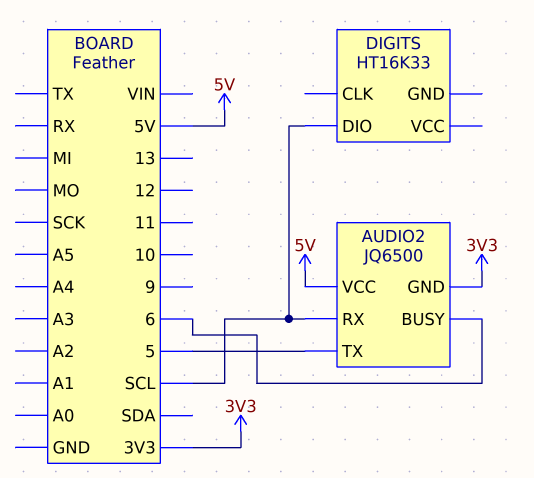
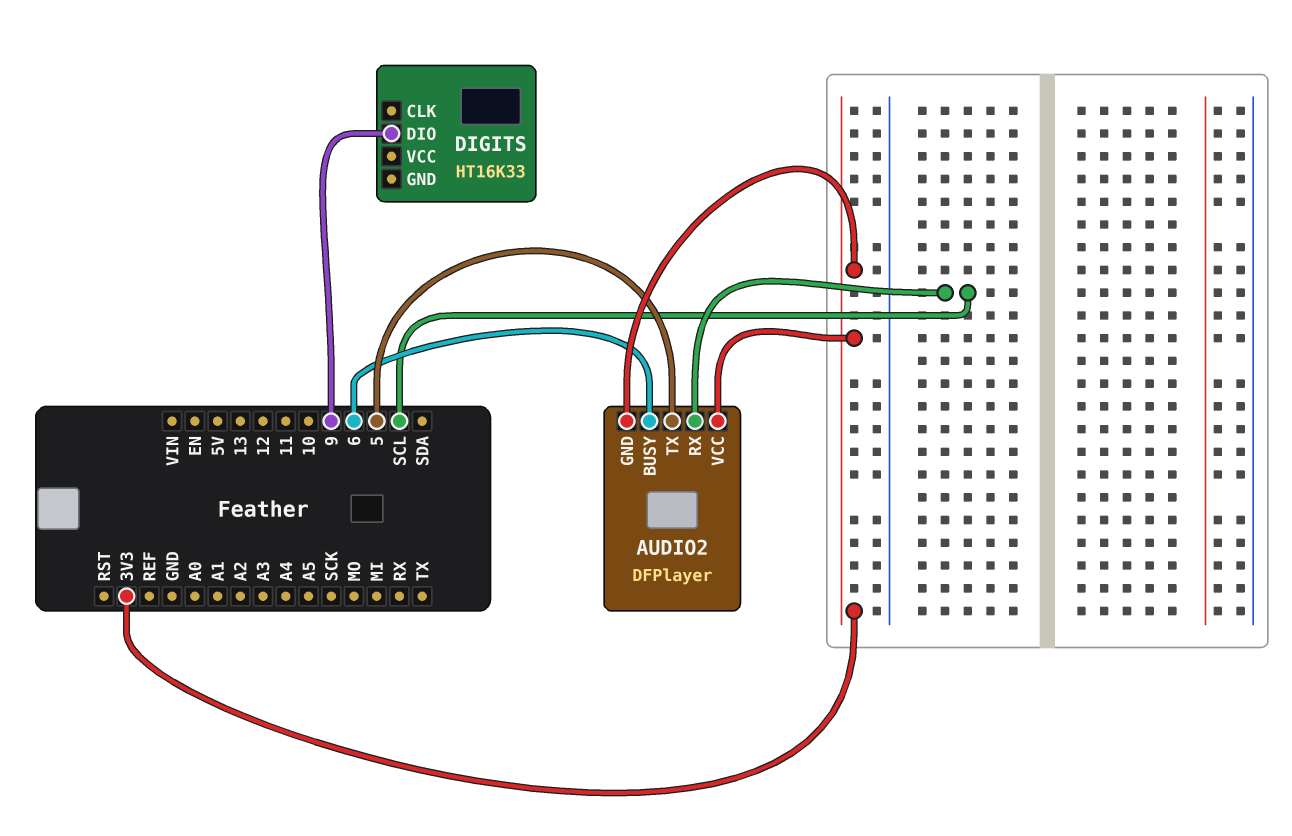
AUDIO2: JQ6500 -> DFPlayer
AUDIO2 pin VCC: 5V -> 3V3
DIGITS pin DIO: SCL -> 9

